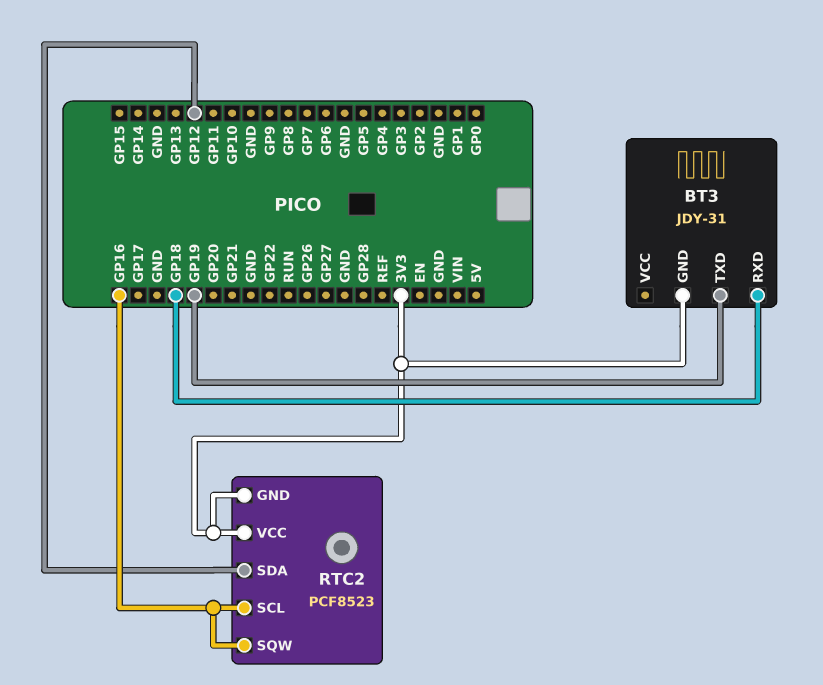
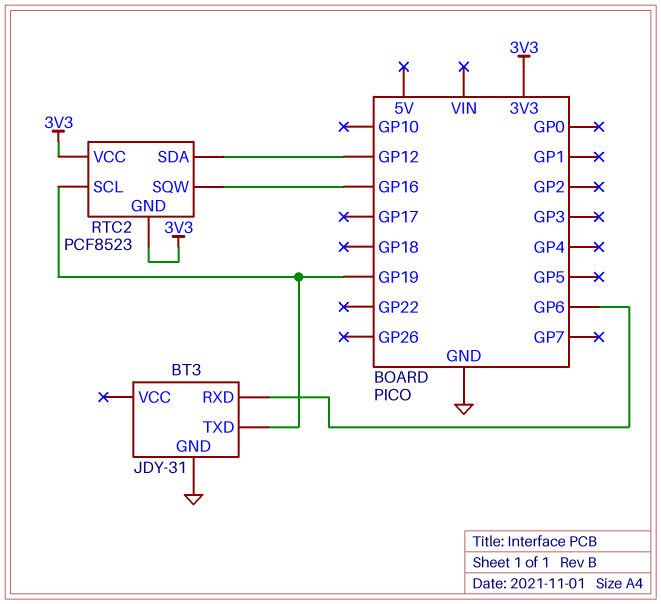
BT3 pin GND: 3V3 -> GND
BT3 pin RXD: GP18 -> GP6
RTC2 pin SCL: GP16 -> GP19

